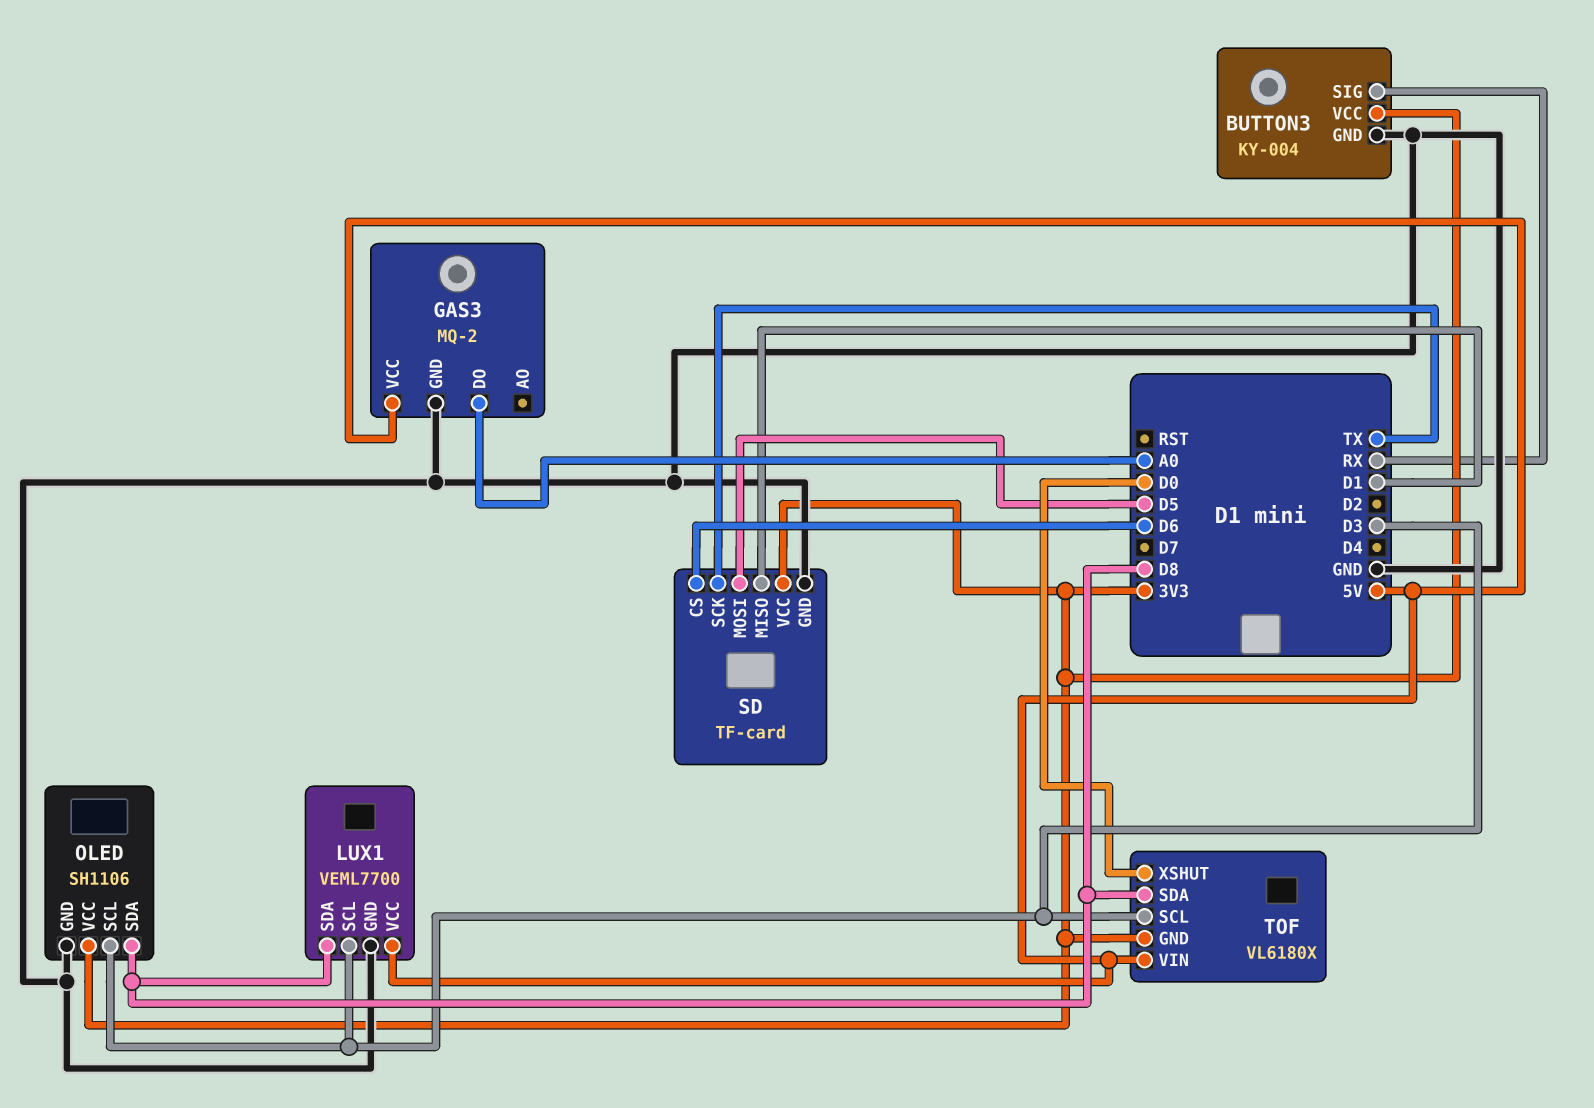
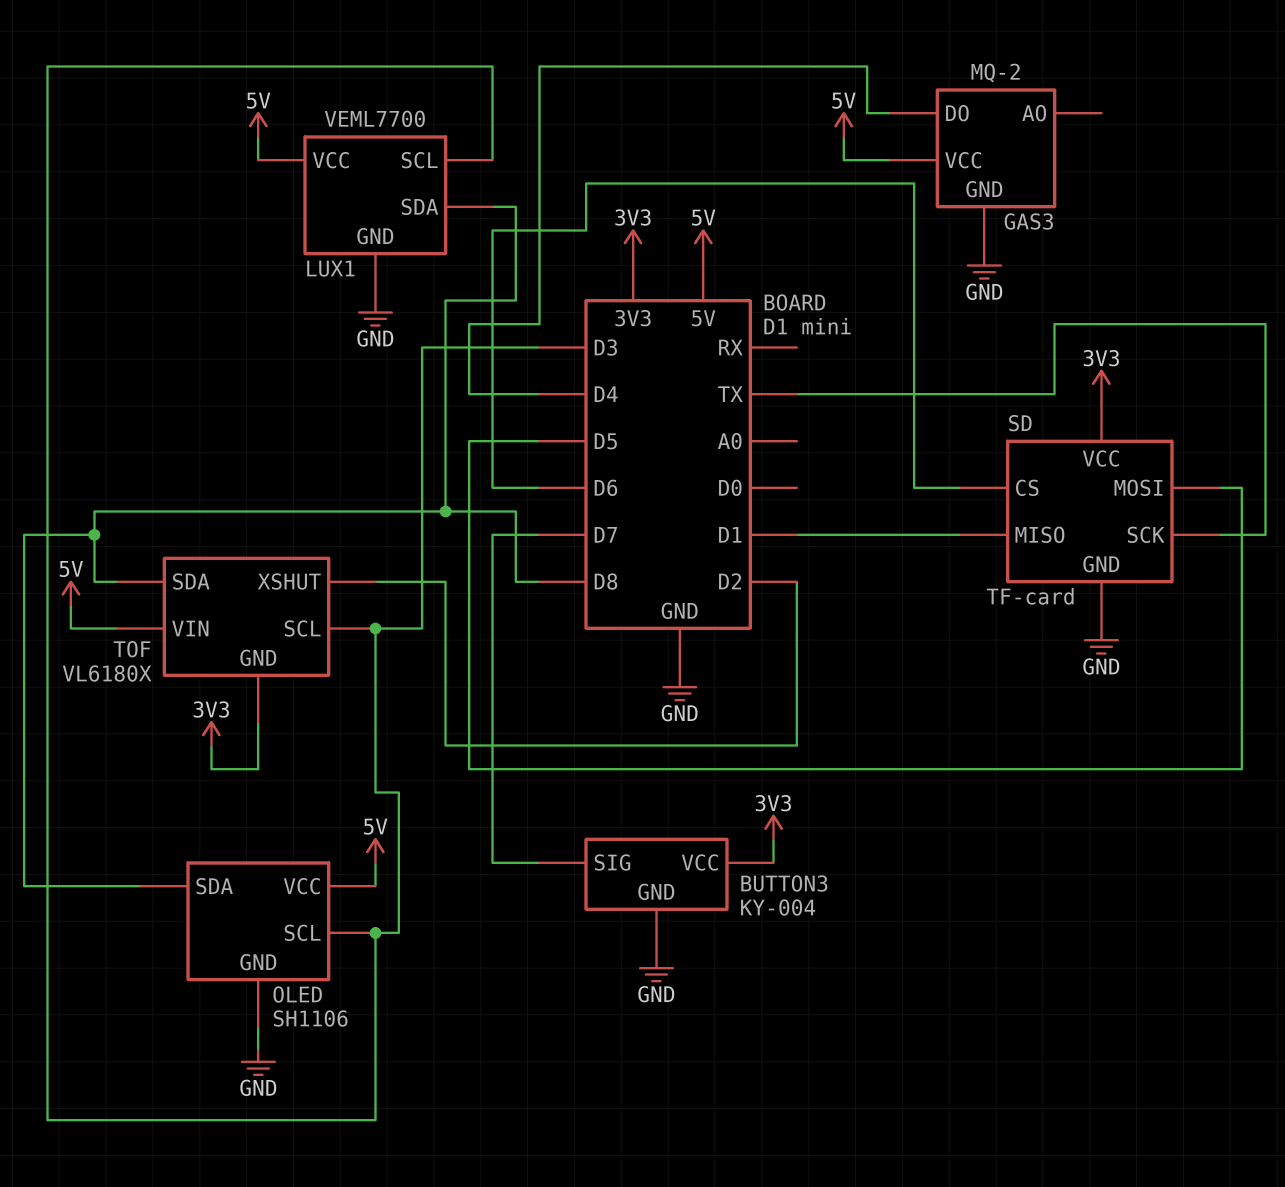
BUTTON3 pin SIG: RX -> D7
GAS3 pin DO: A0 -> D4
OLED pin VCC: 3V3 -> 5V
TOF pin XSHUT: D0 -> D2

